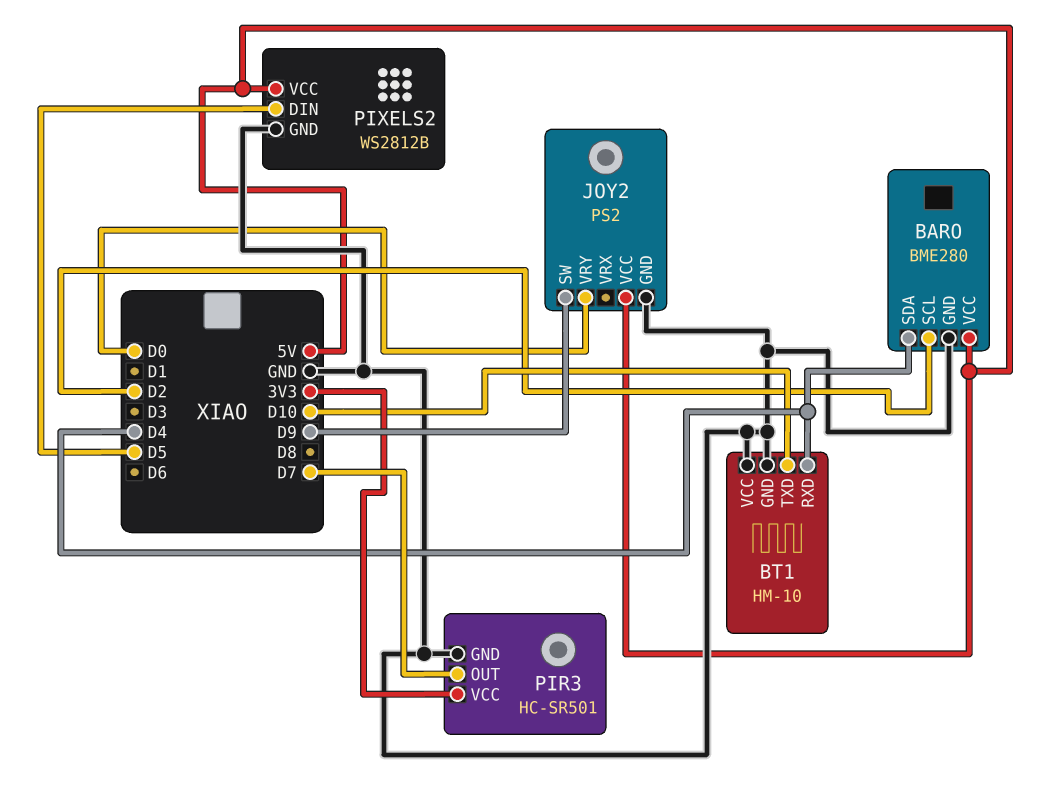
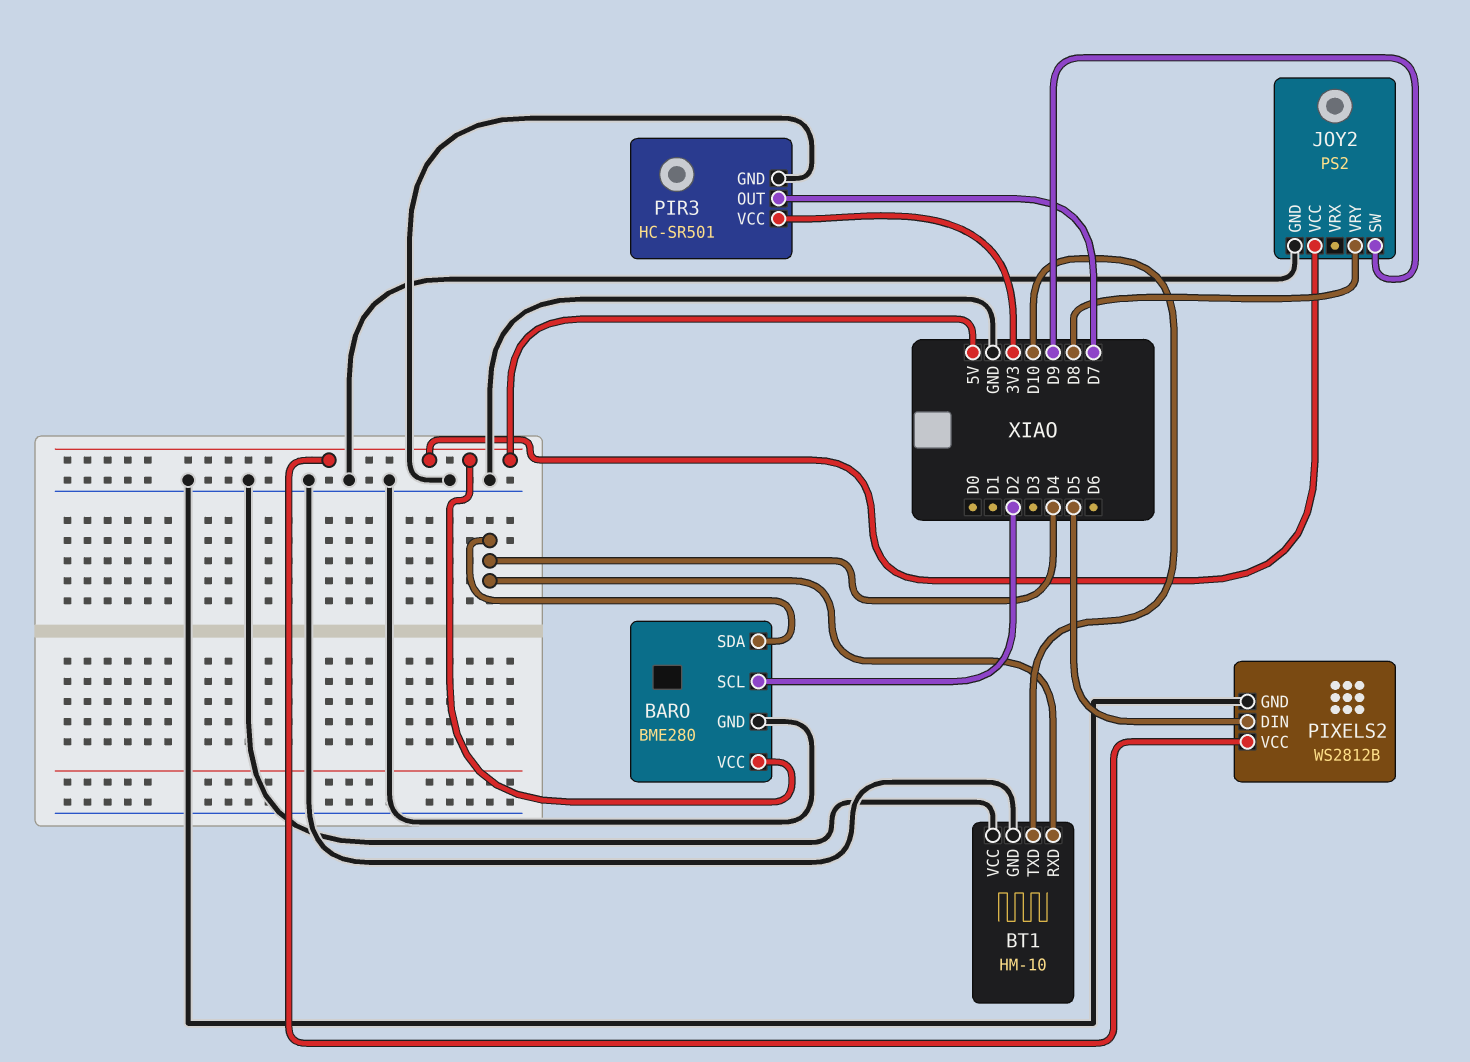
JOY2 pin VRY: D0 -> D8

